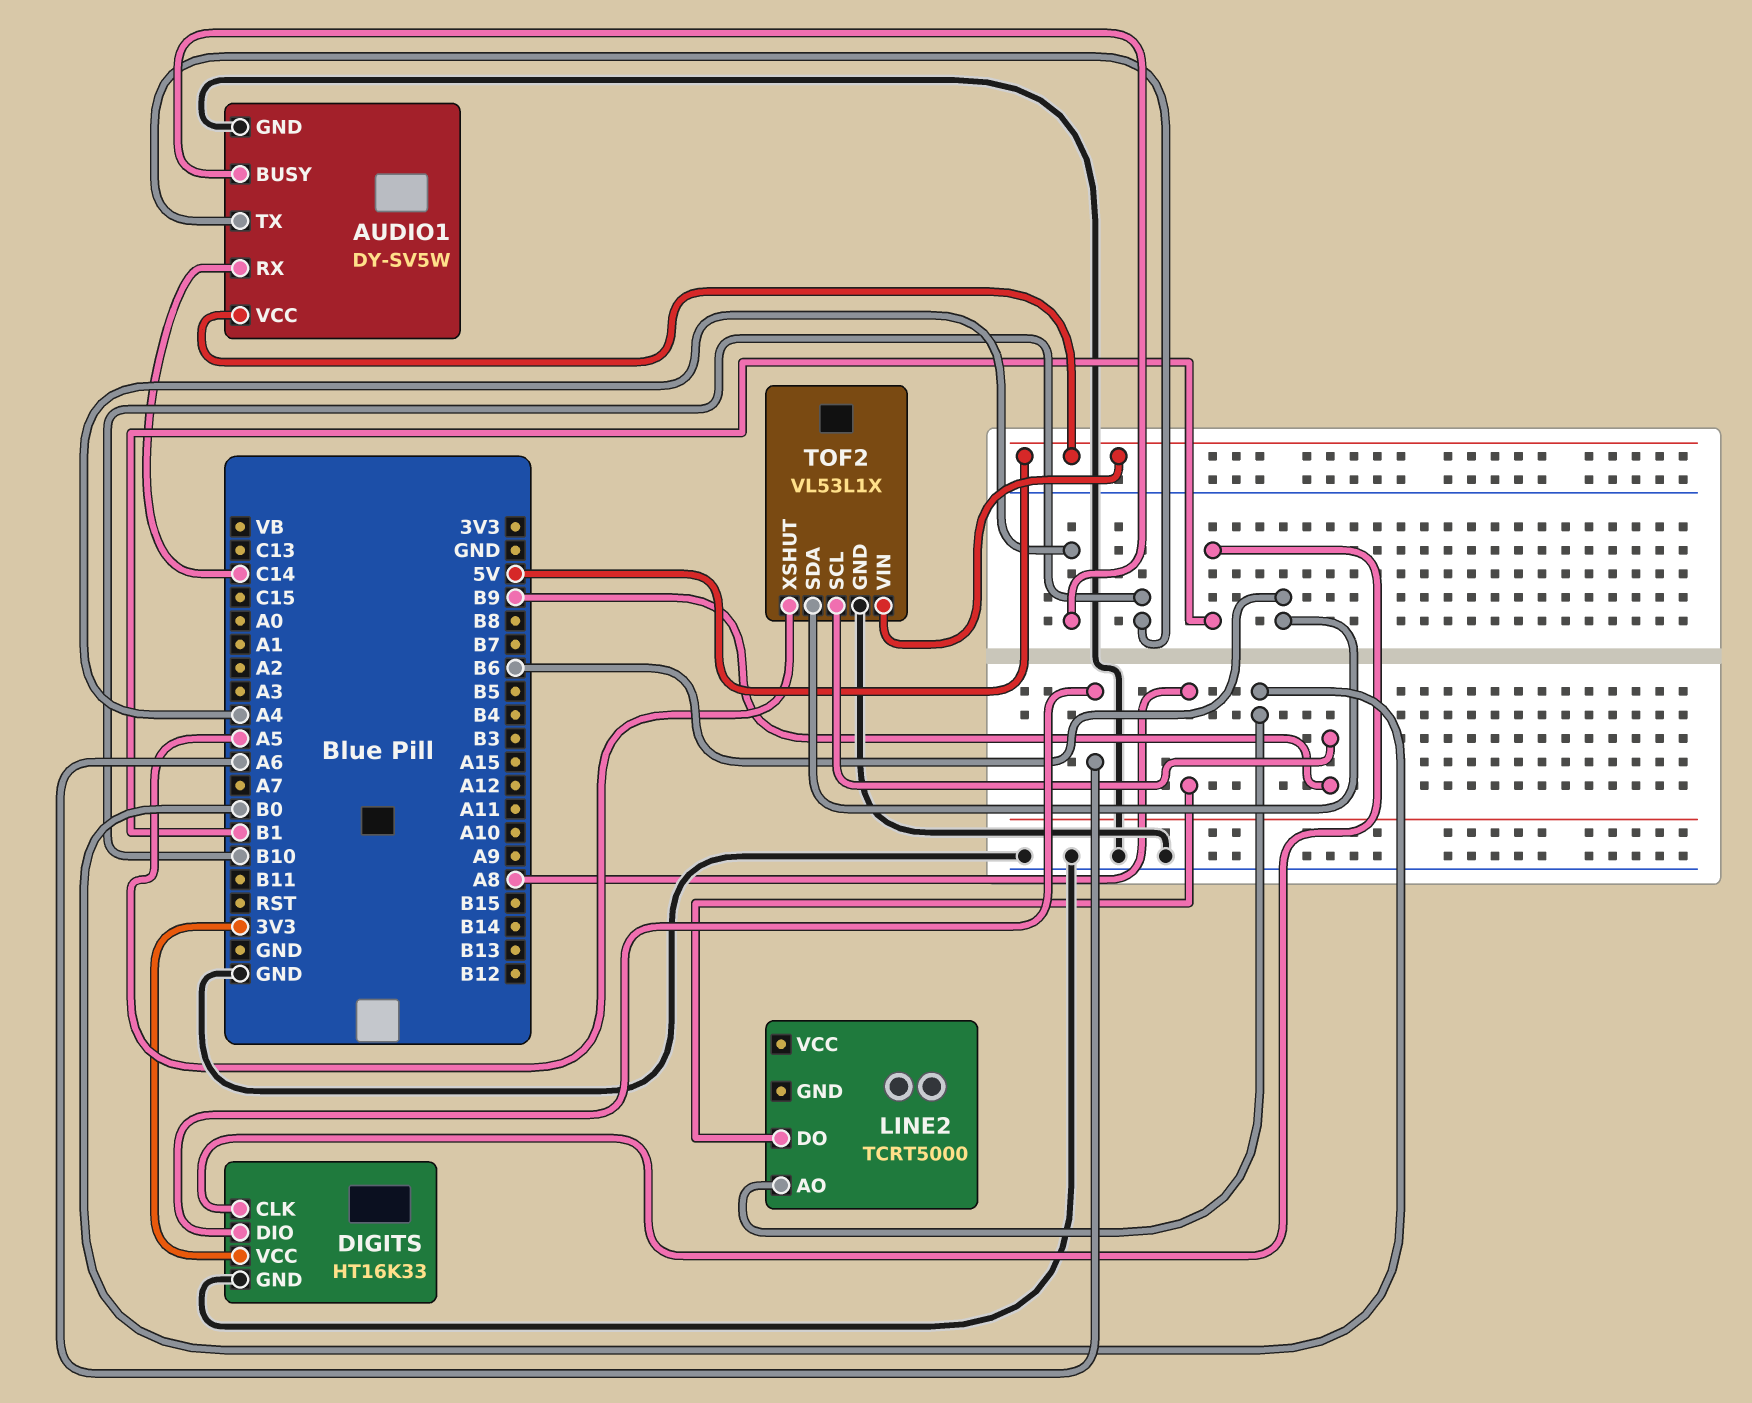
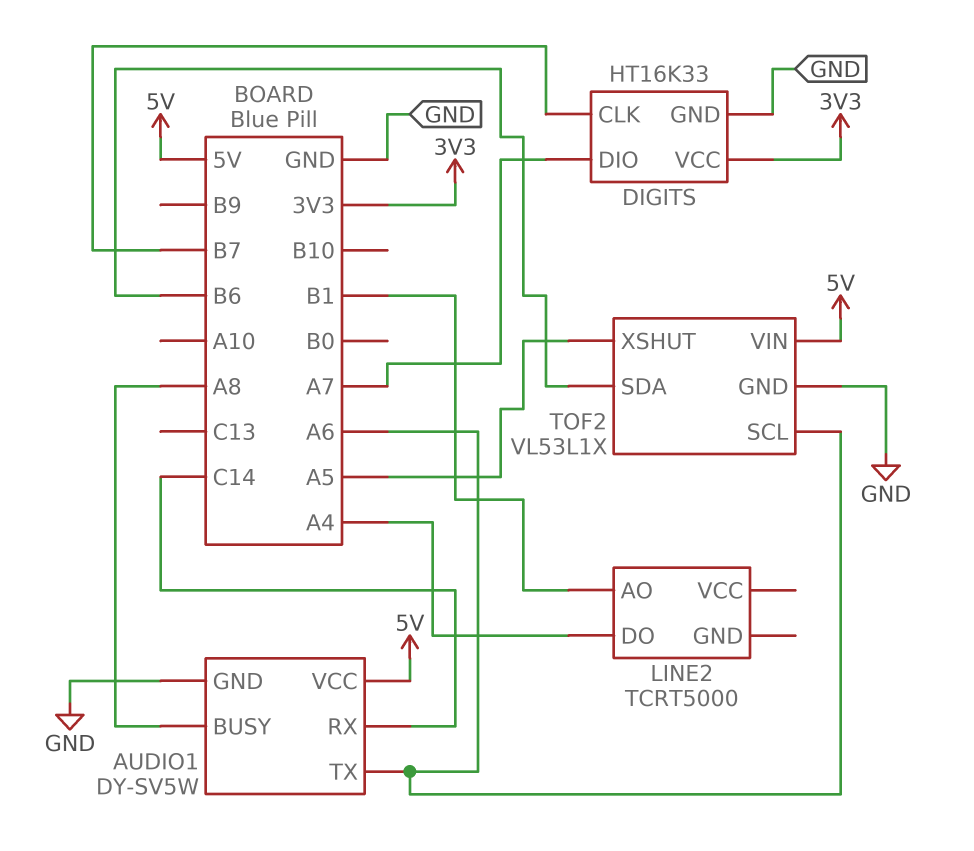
AUDIO1 pin BUSY: A4 -> A8
AUDIO1 pin TX: B10 -> A6
DIGITS pin CLK: B1 -> B7
DIGITS pin DIO: A6 -> A7
LINE2 pin AO: B0 -> B1
LINE2 pin DO: A8 -> A4
TOF2 pin SCL: B9 -> A6

